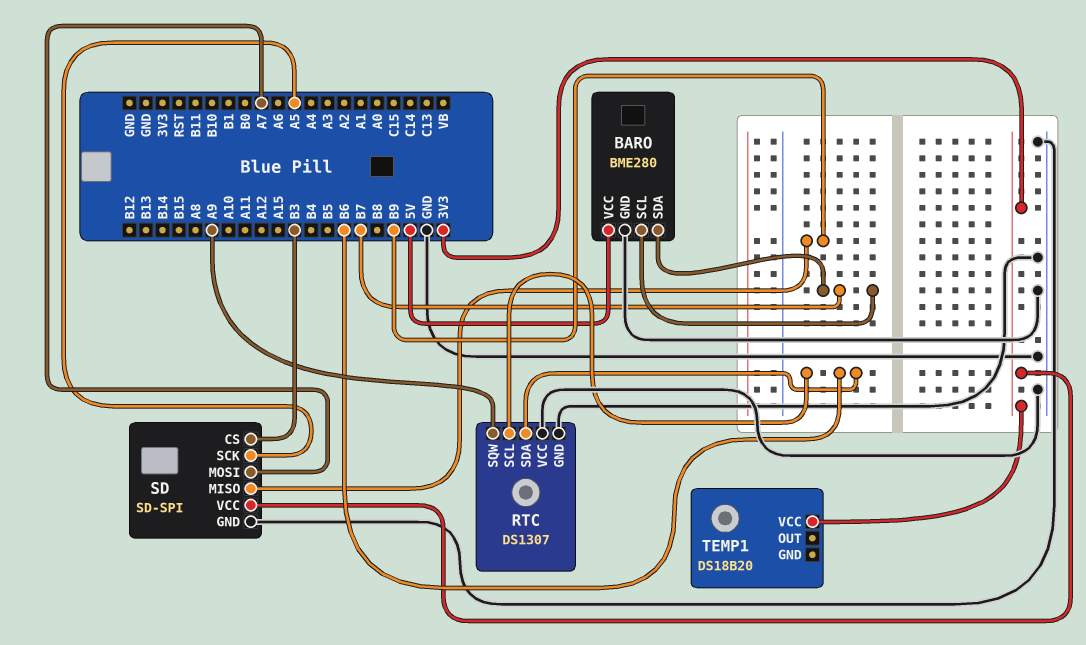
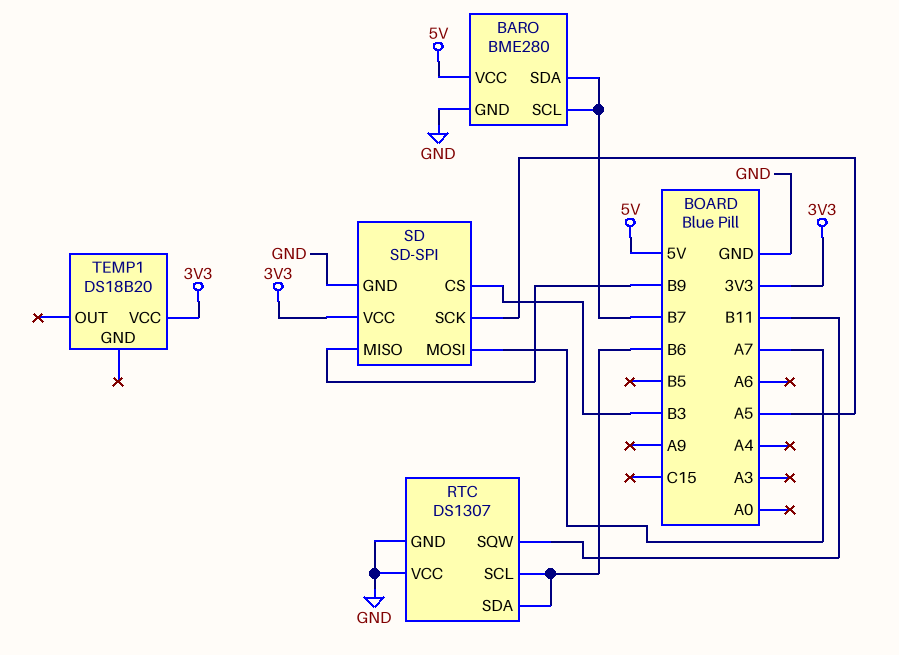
RTC pin SQW: A9 -> B11

